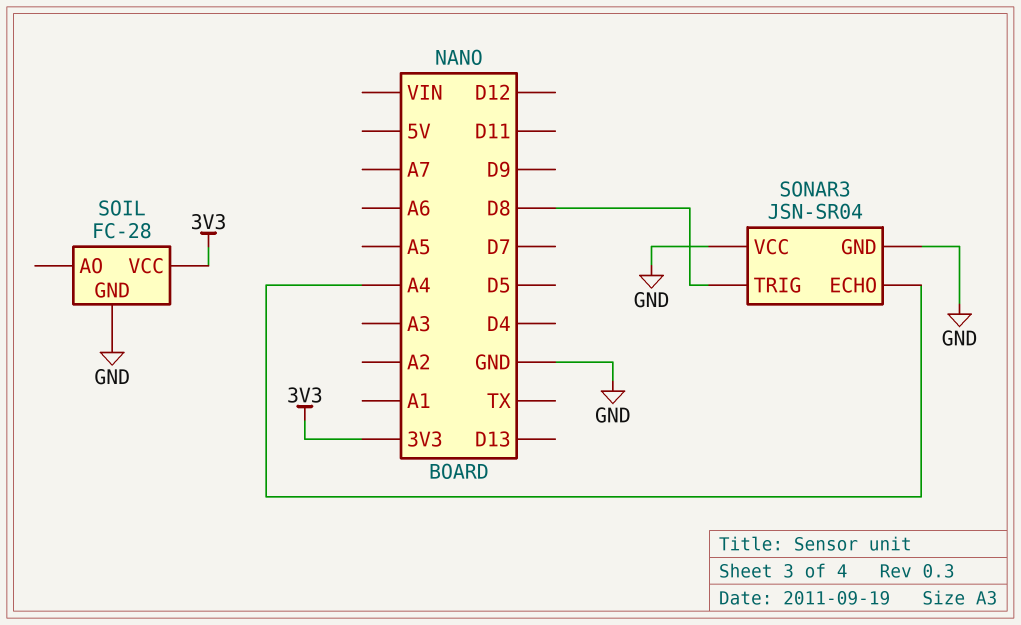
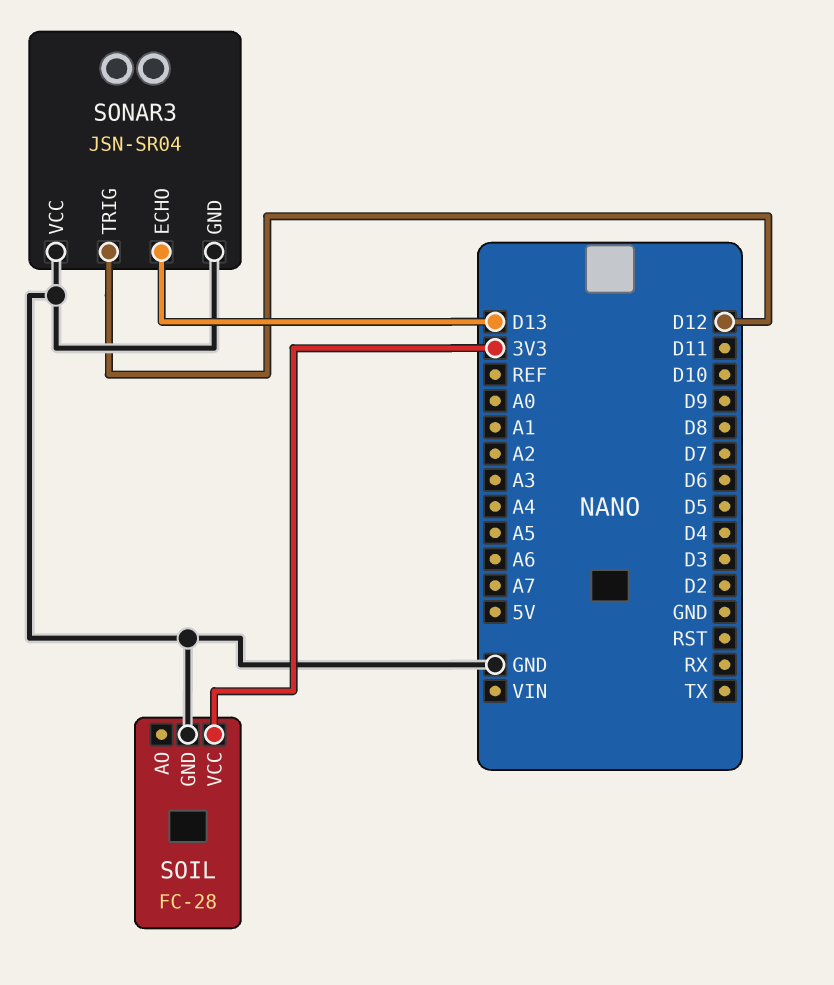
SONAR3 pin ECHO: A4 -> D13
SONAR3 pin TRIG: D8 -> D12

